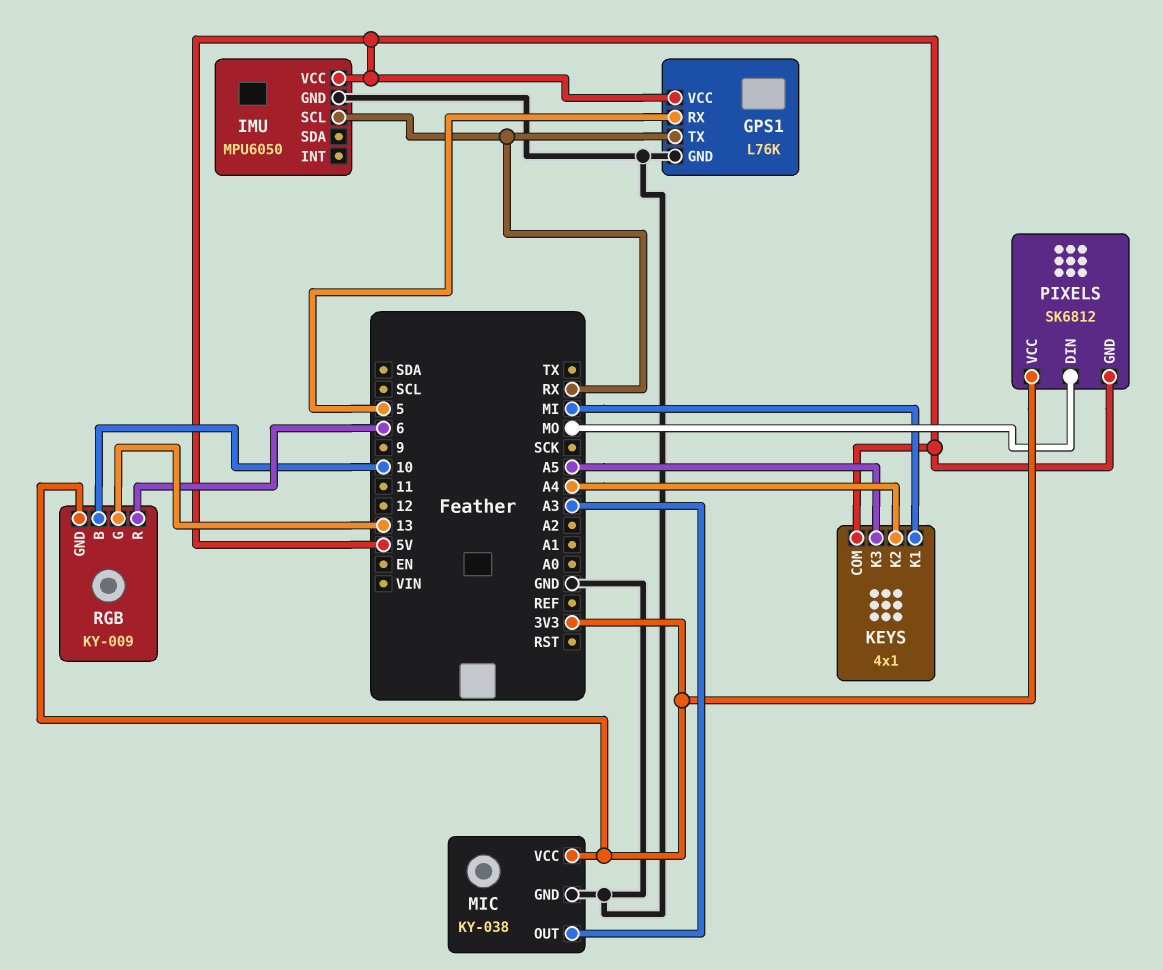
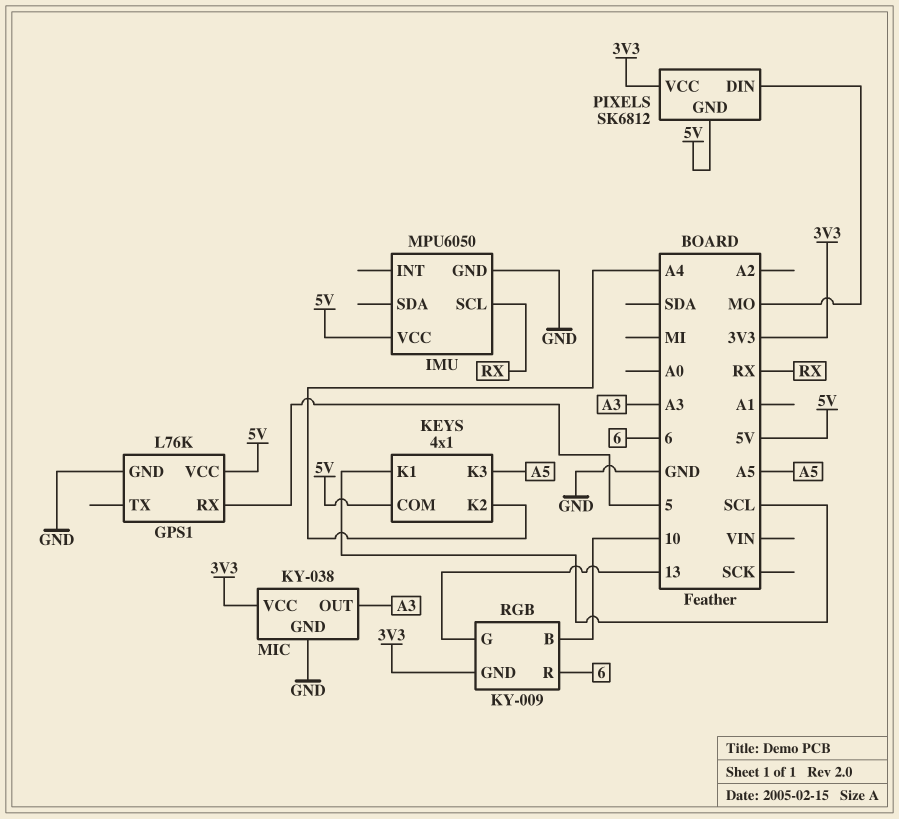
GPS1 pin TX: RX -> none
KEYS pin K1: MI -> SCL

